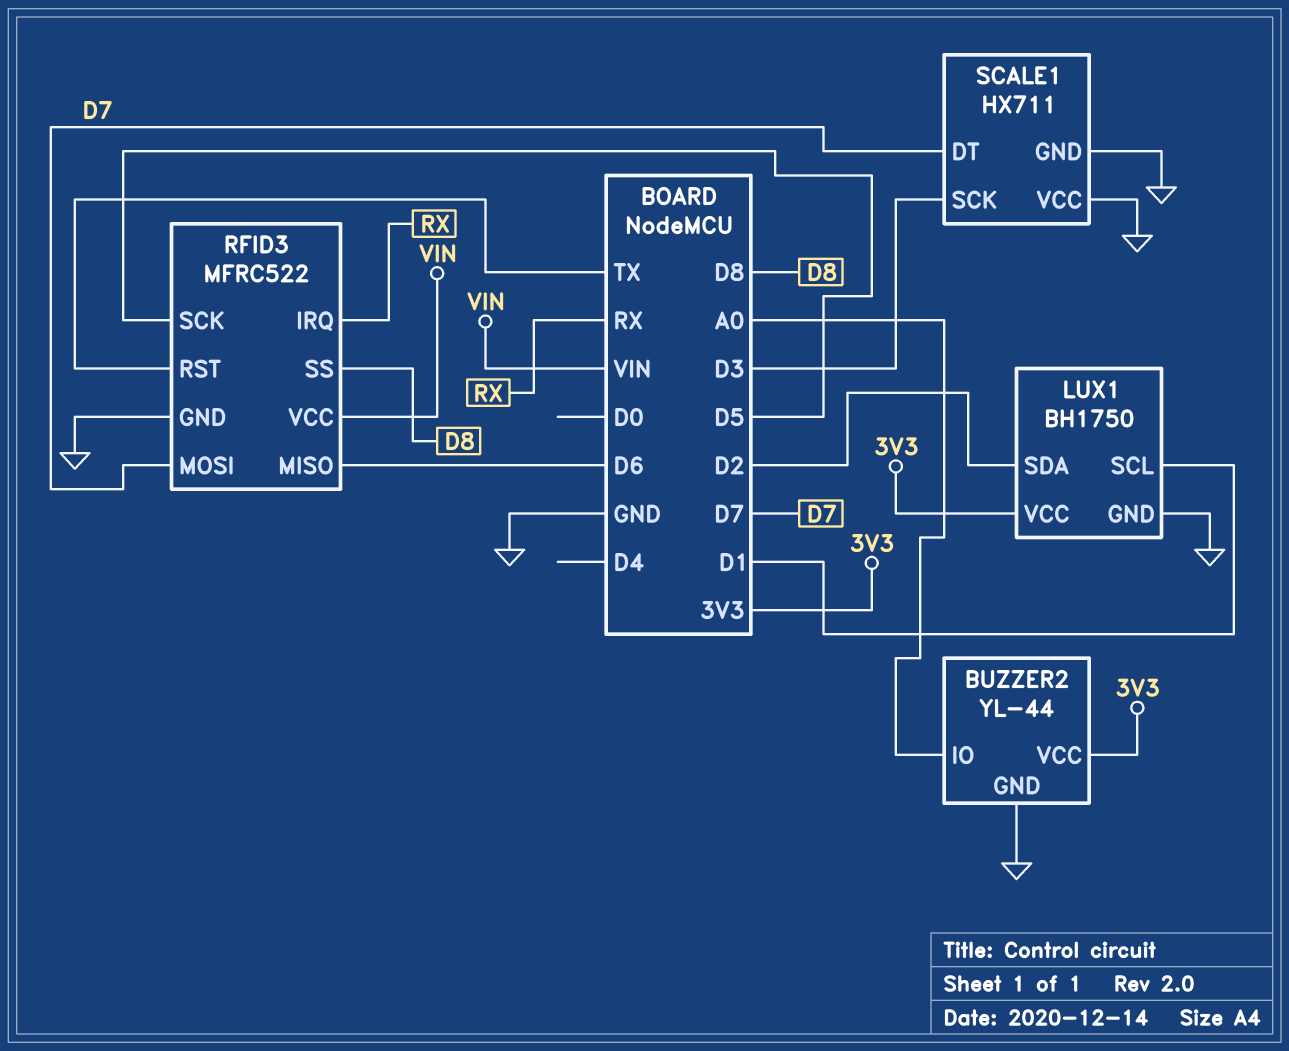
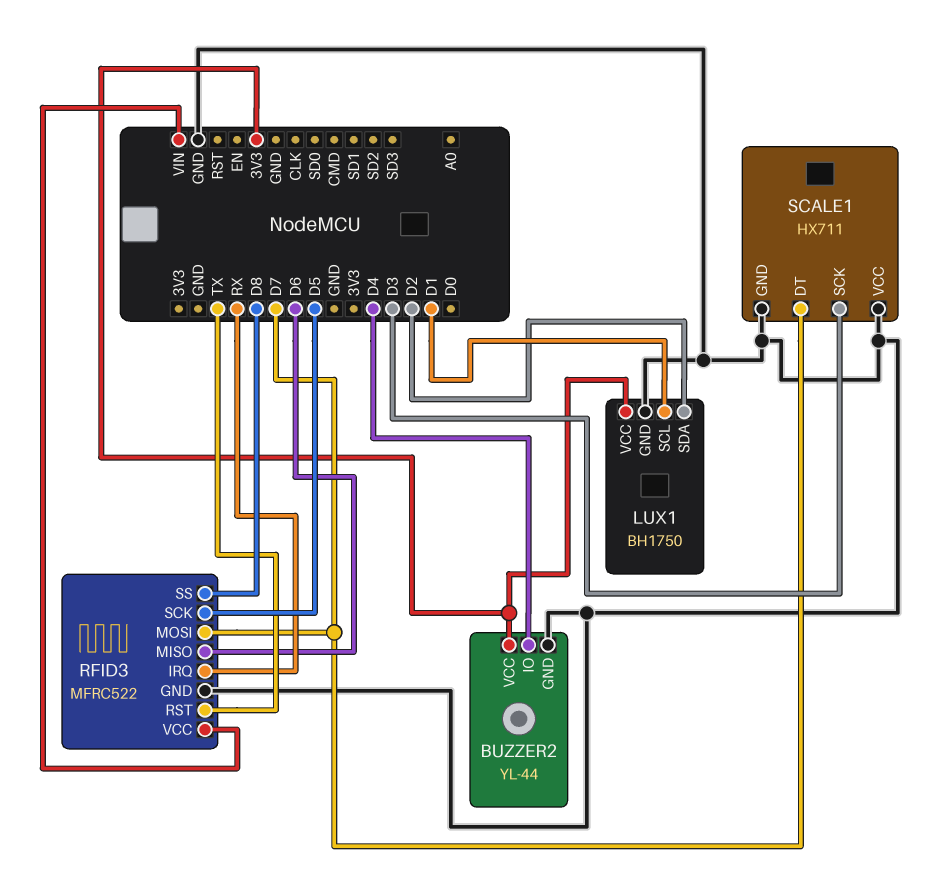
BUZZER2 pin IO: A0 -> D4

